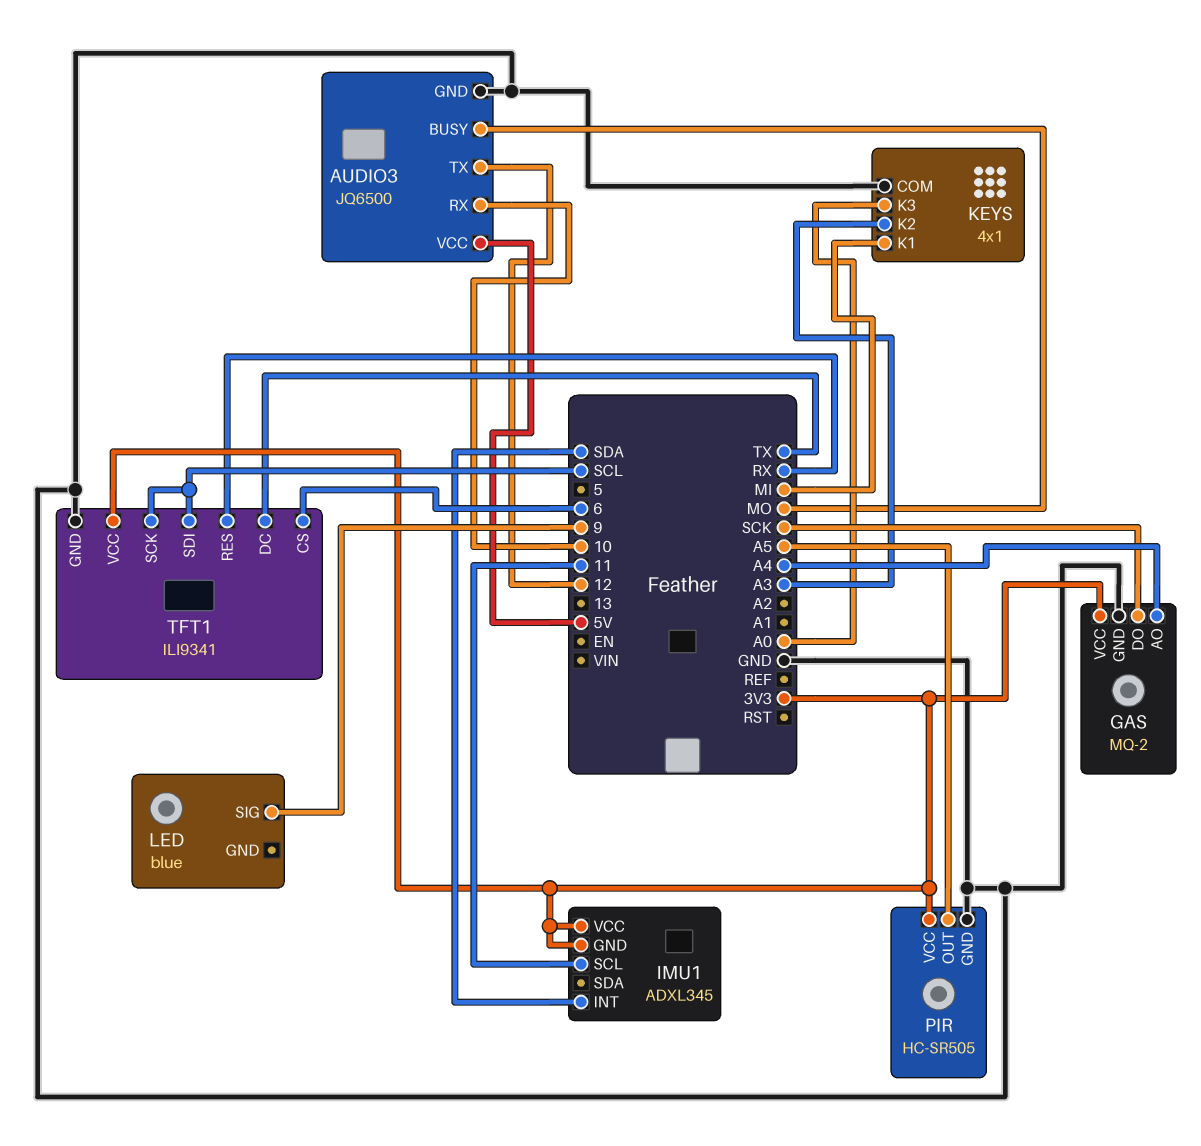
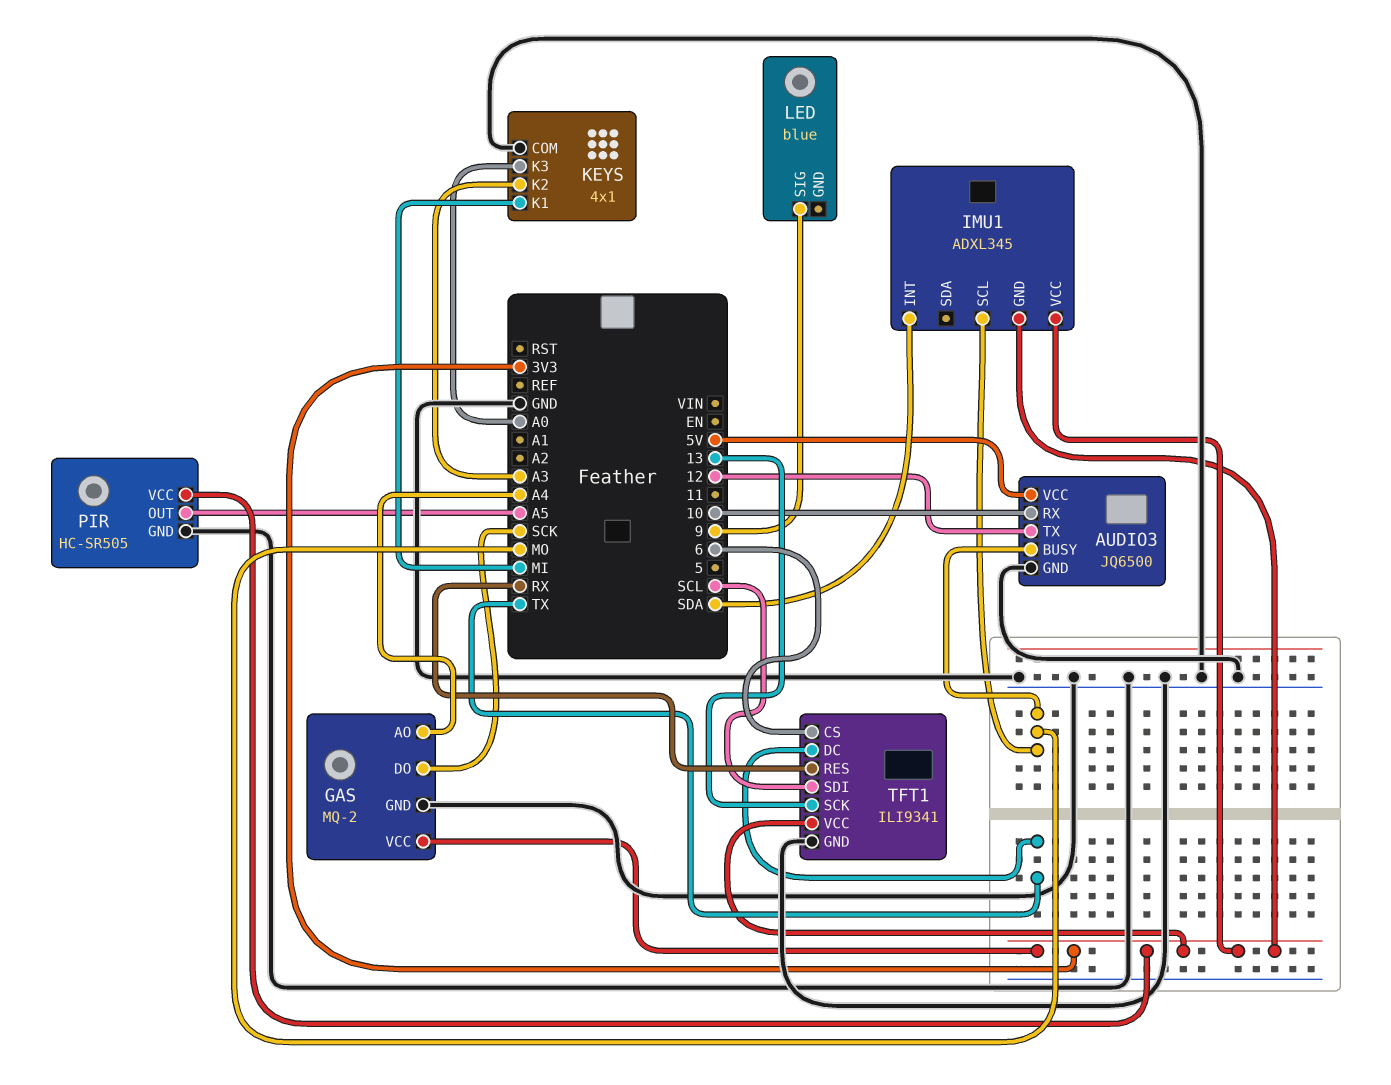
IMU1 pin SCL: 11 -> MO
TFT1 pin SCK: SCL -> 13

